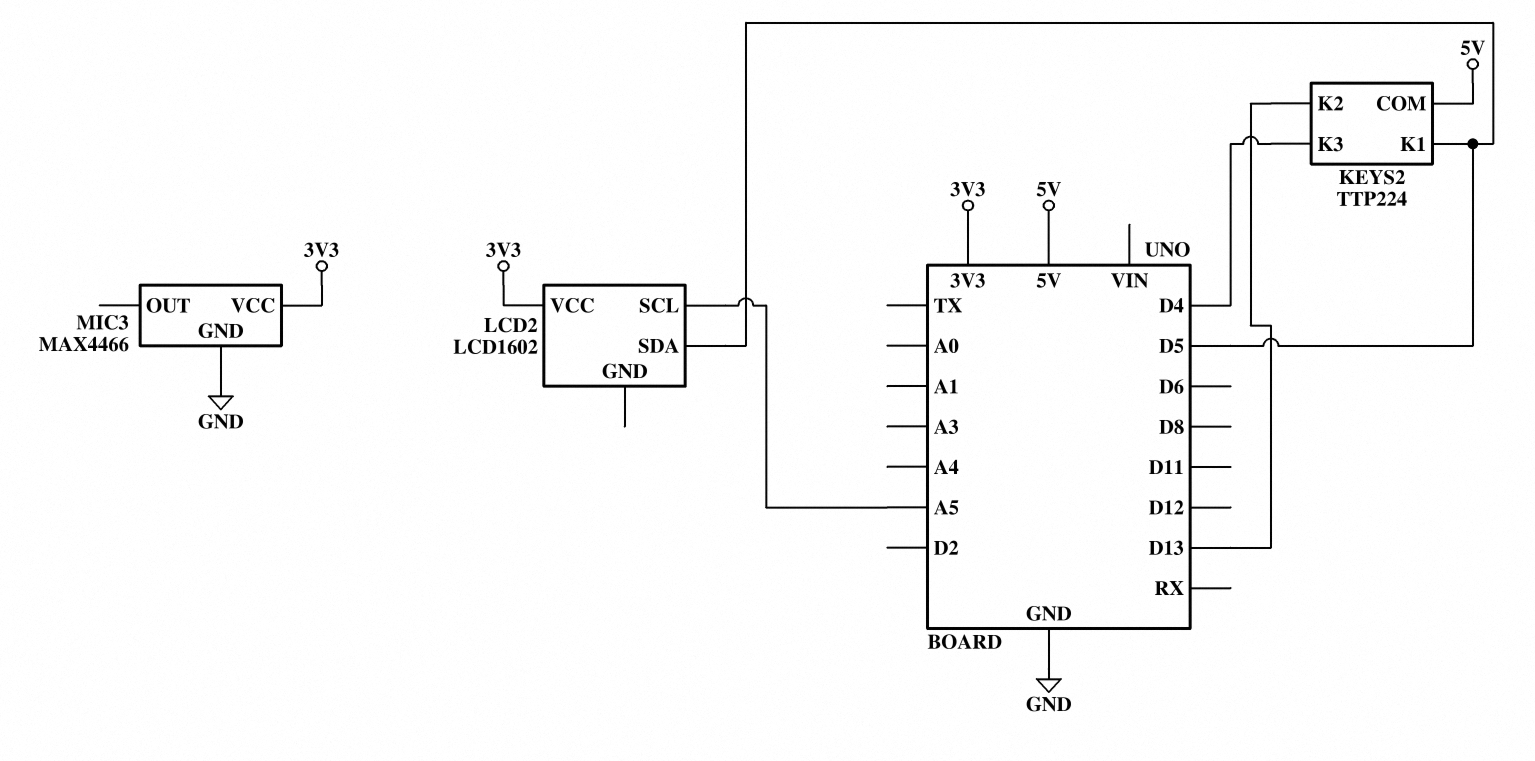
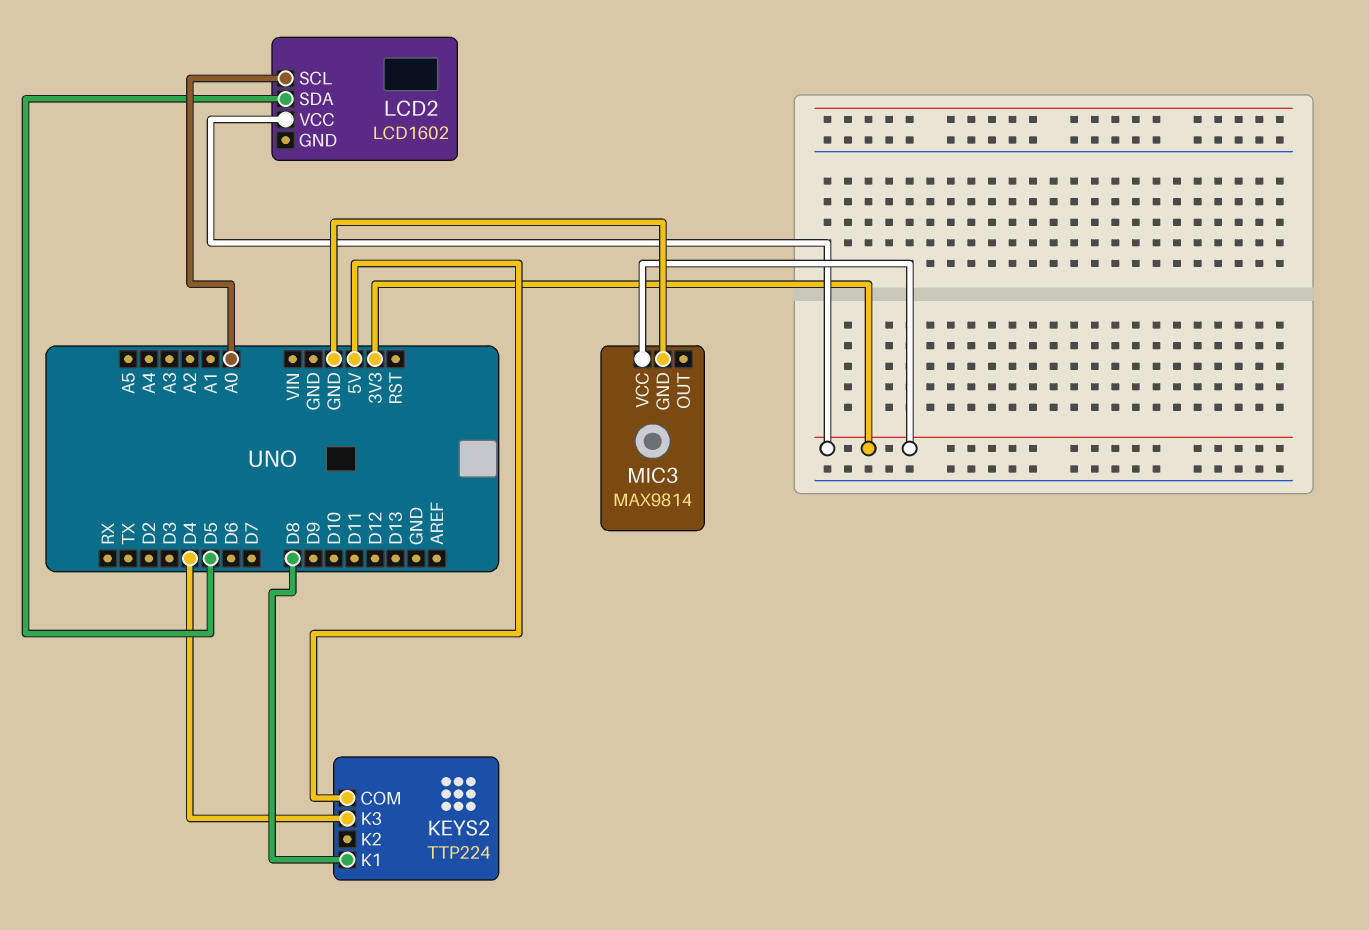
KEYS2 pin K1: D5 -> D8
KEYS2 pin K2: D13 -> none
LCD2 pin SCL: A5 -> A0
MIC3: MAX4466 -> MAX9814

